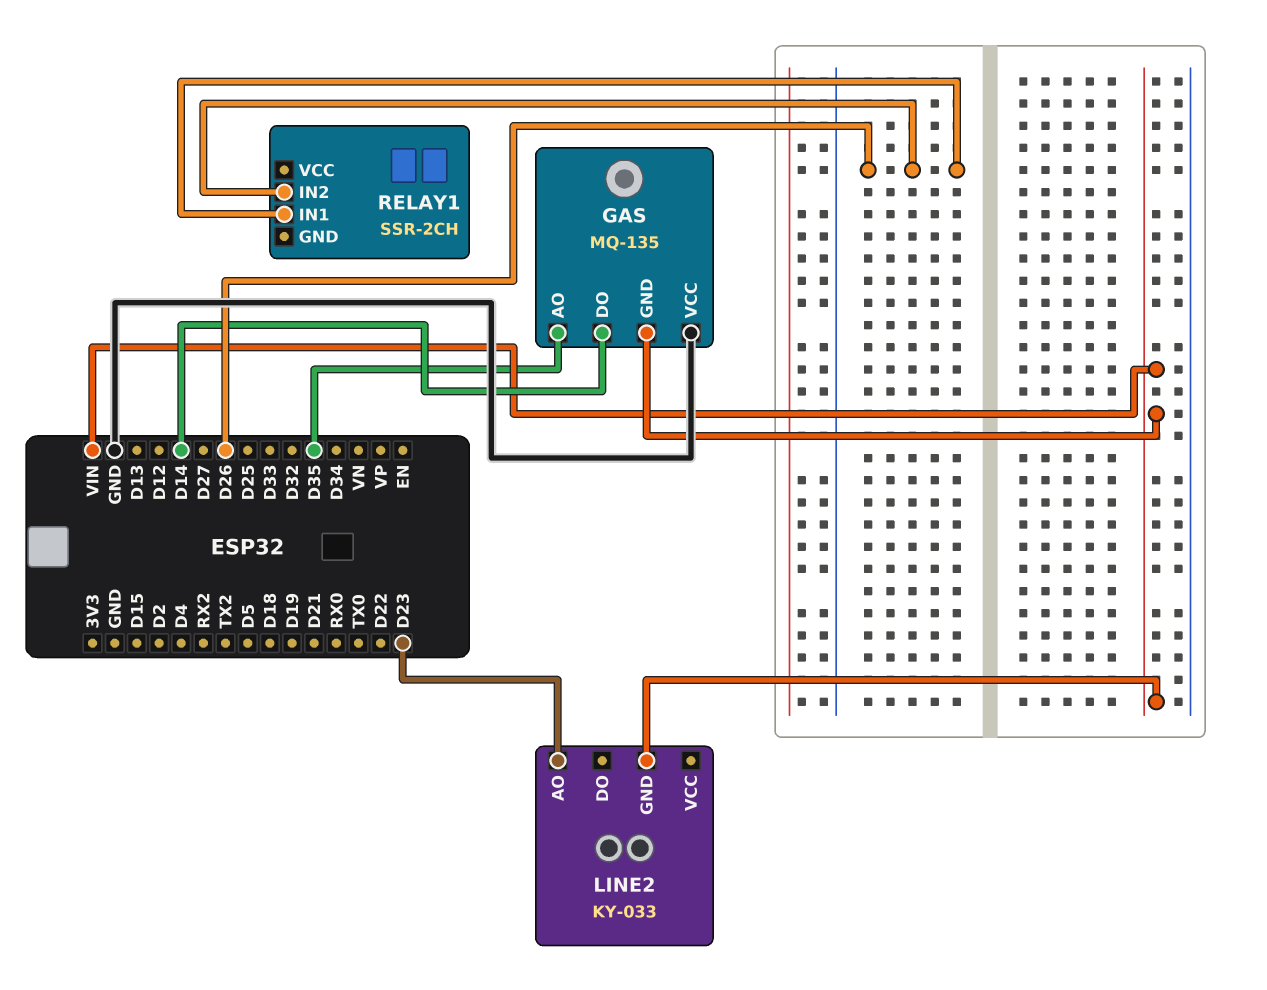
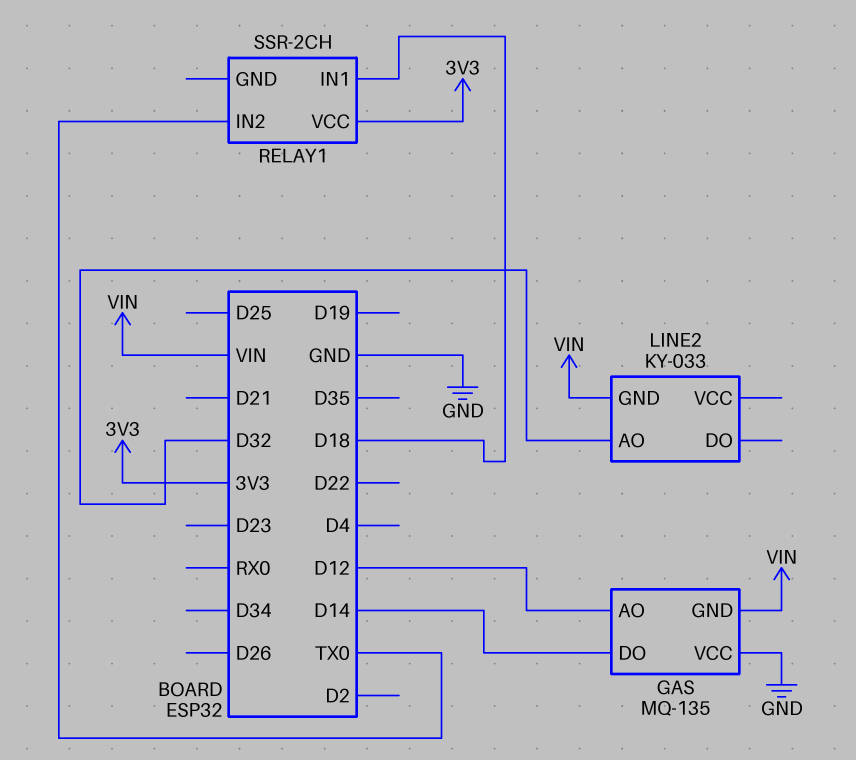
GAS pin AO: D35 -> D12
LINE2 pin AO: D23 -> D32
RELAY1 pin IN1: D26 -> D18
RELAY1 pin IN2: D26 -> TX0
RELAY1 pin VCC: none -> 3V3

